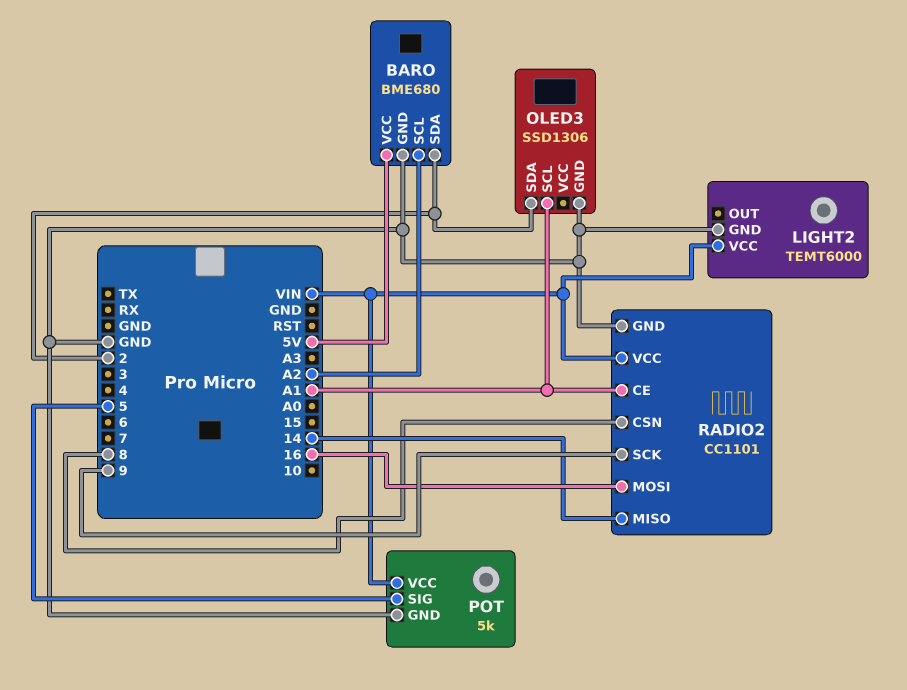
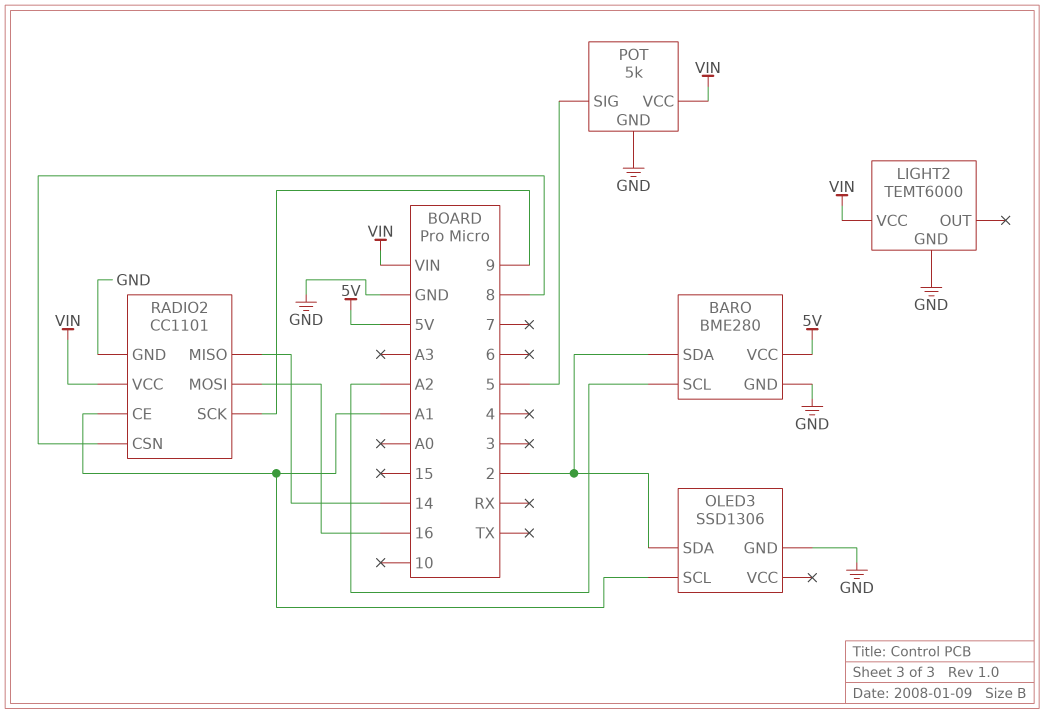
BARO: BME680 -> BME280

